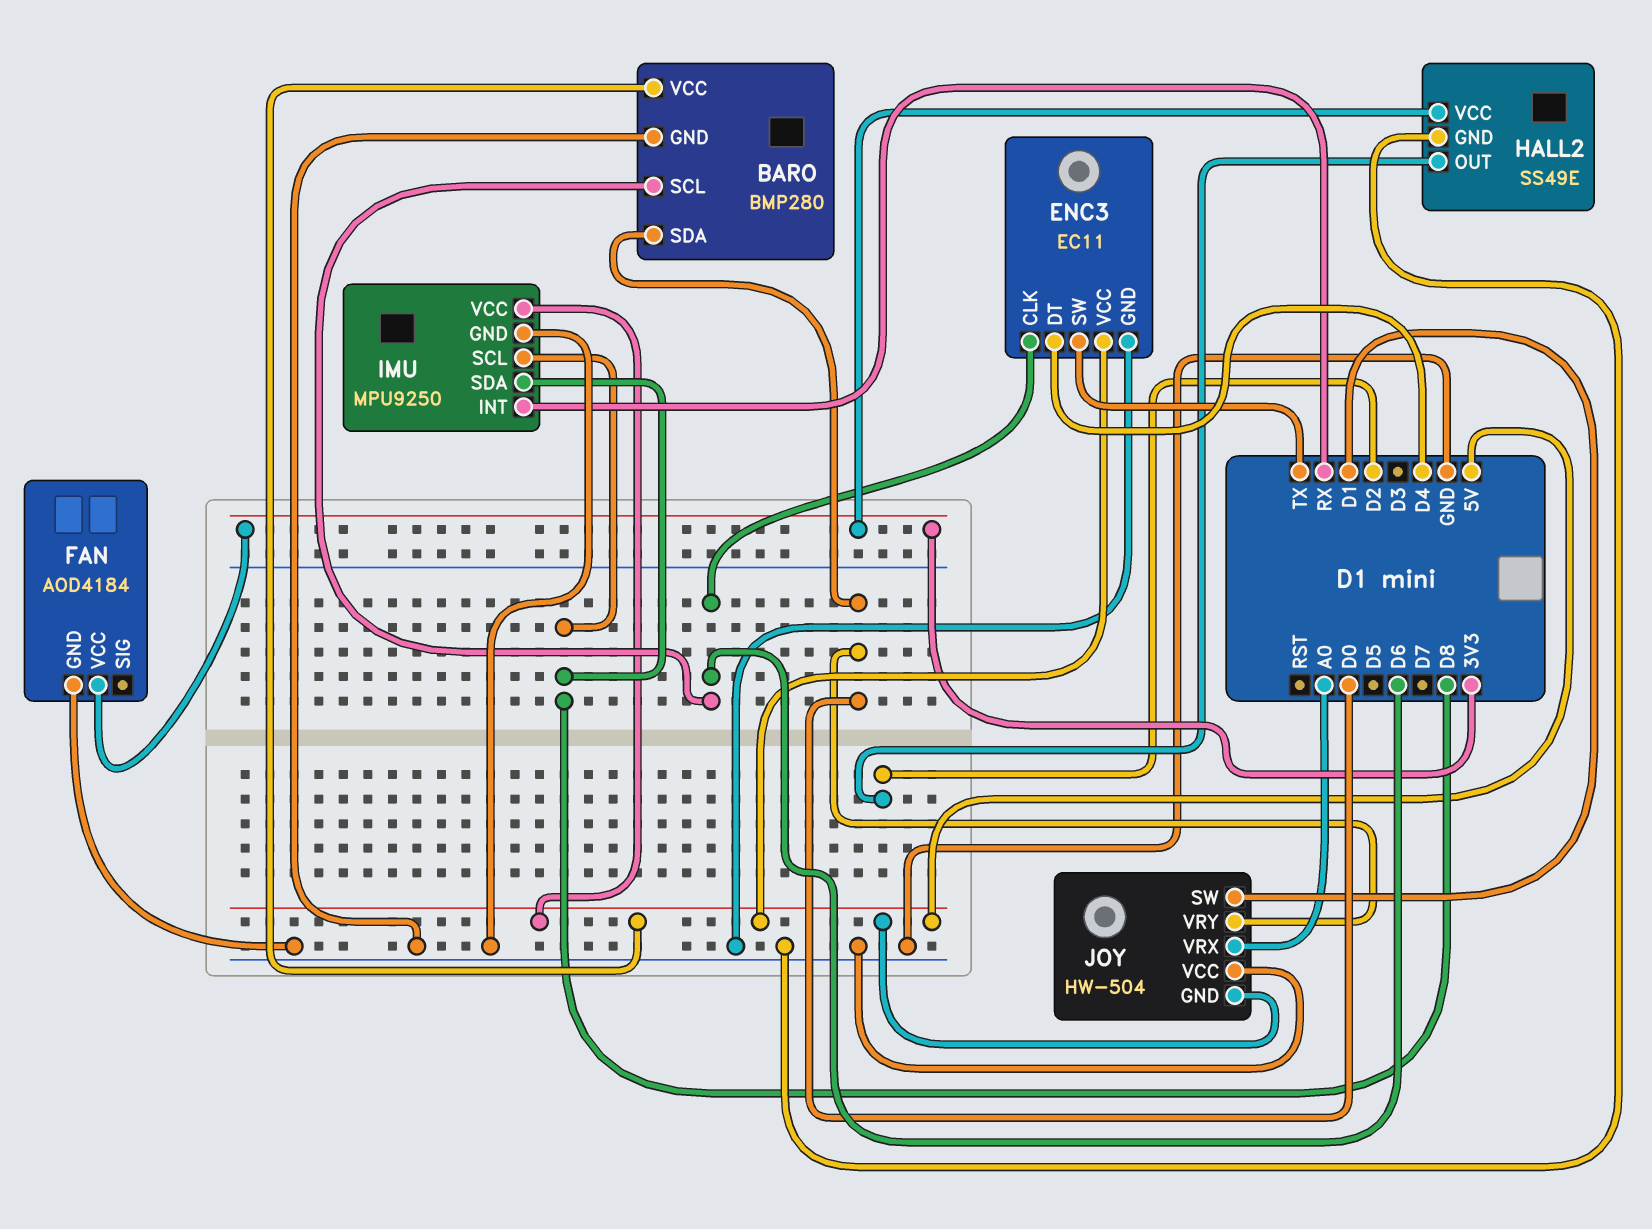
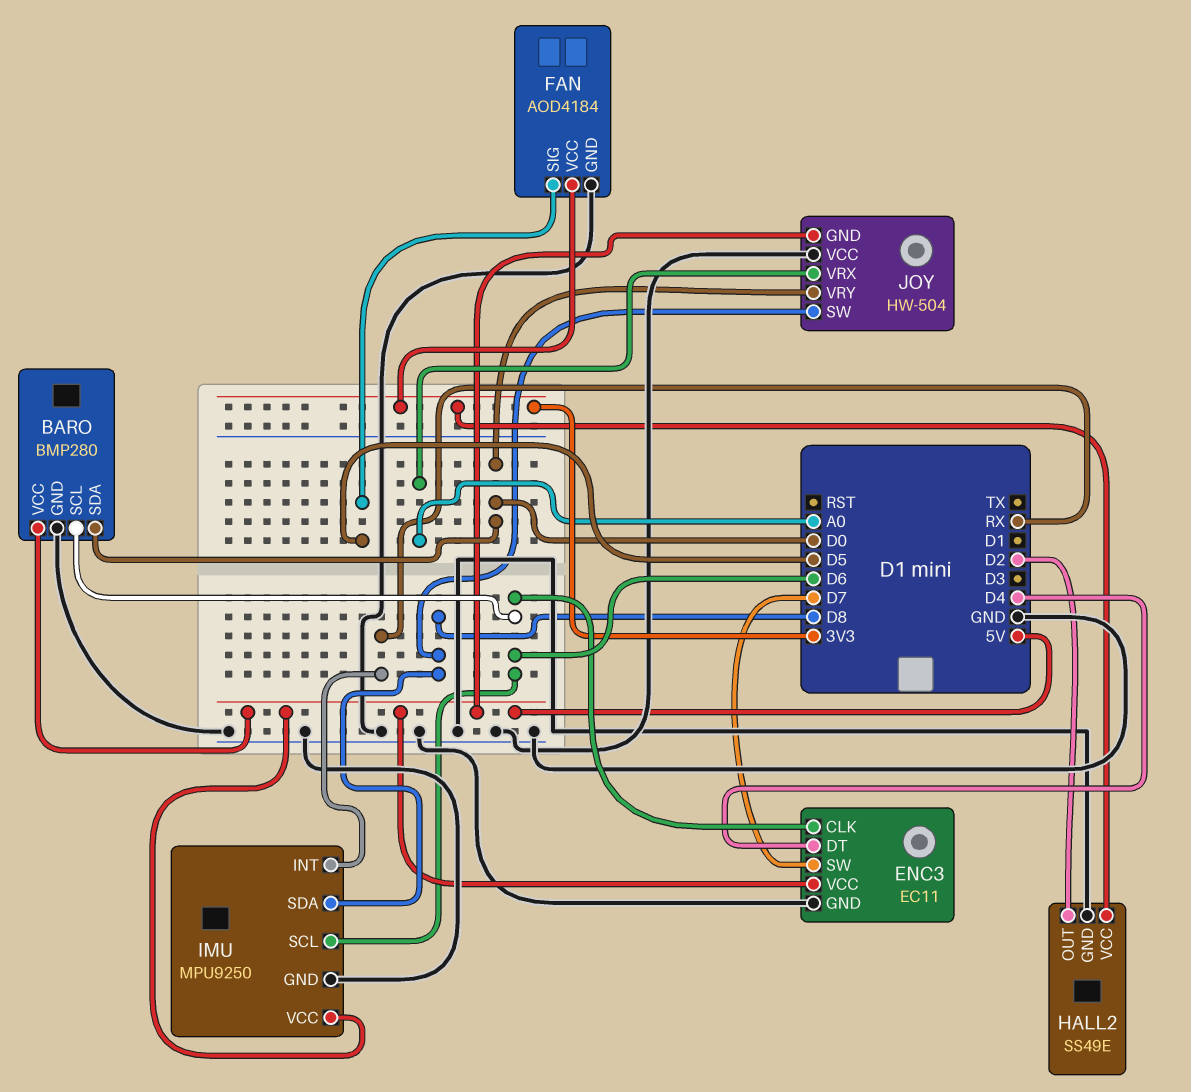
ENC3 pin SW: TX -> D7
FAN pin SIG: none -> D5
IMU pin SCL: D8 -> D6
JOY pin SW: D1 -> D8

